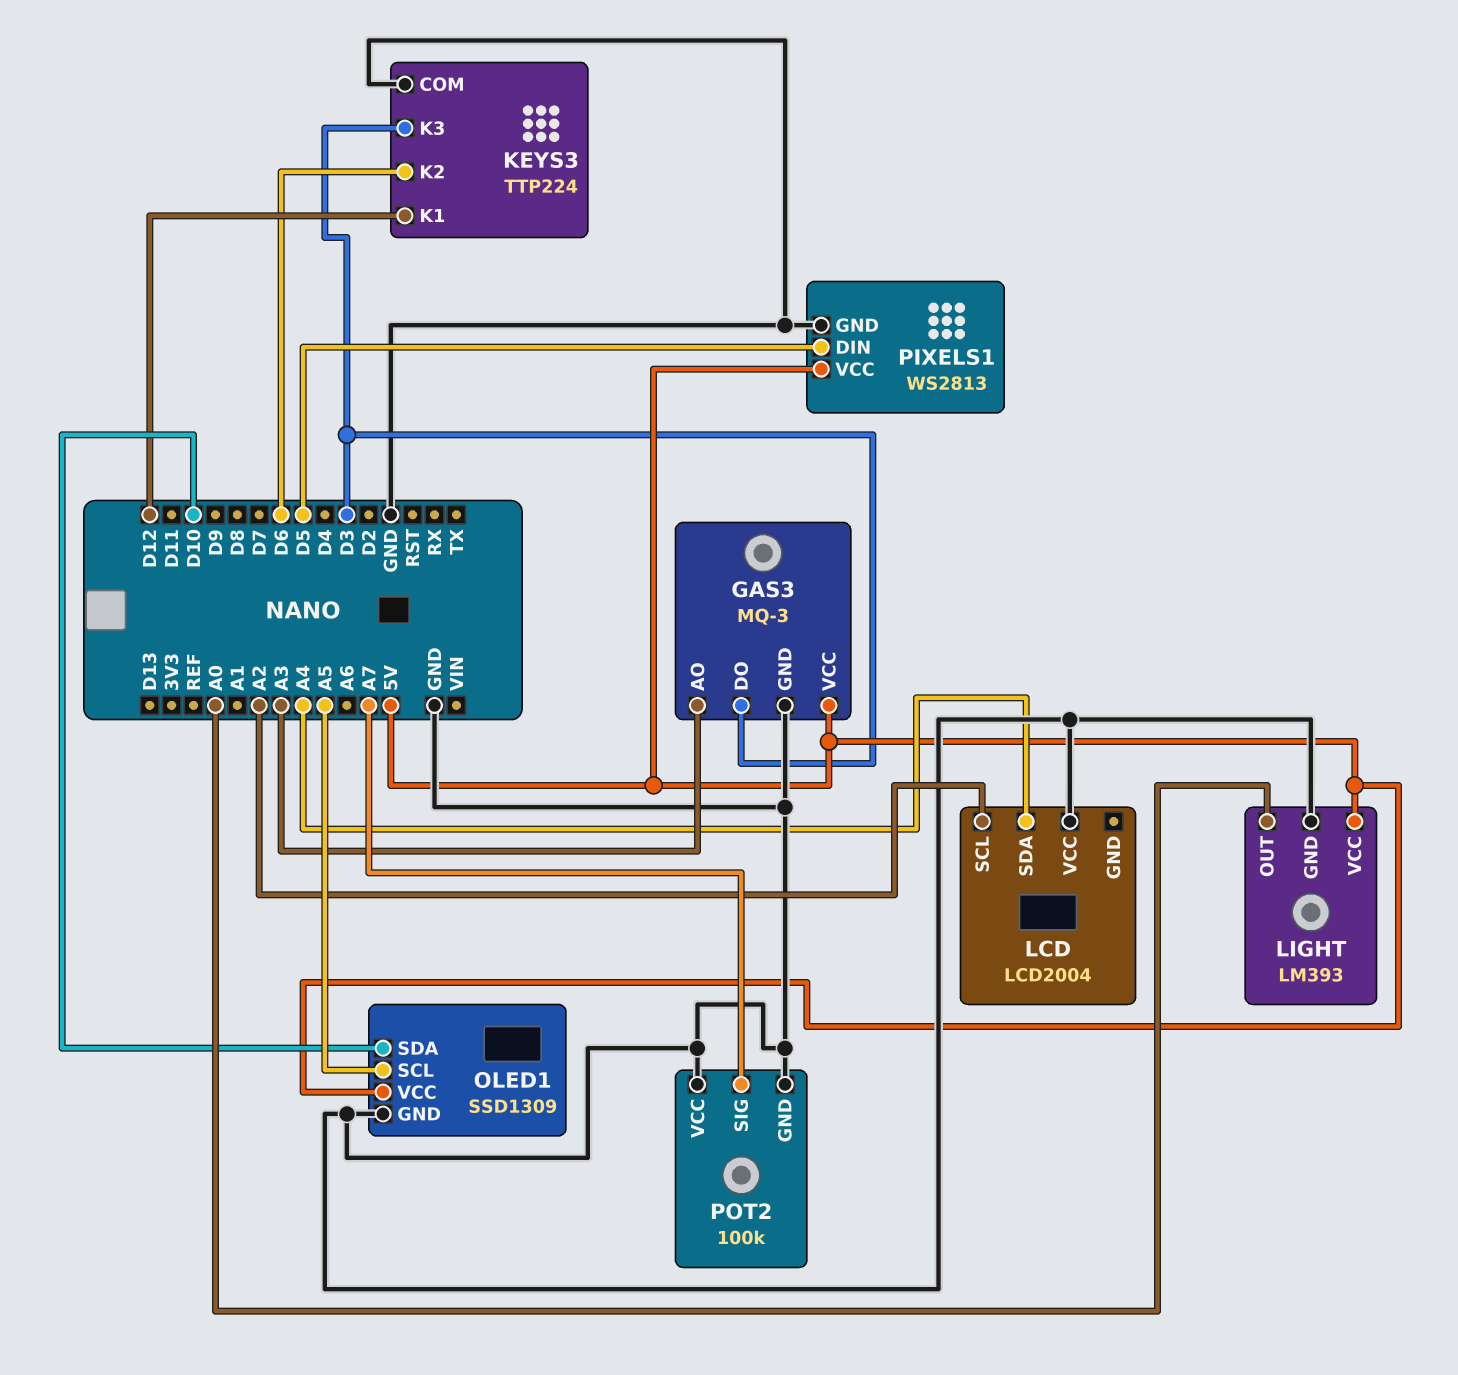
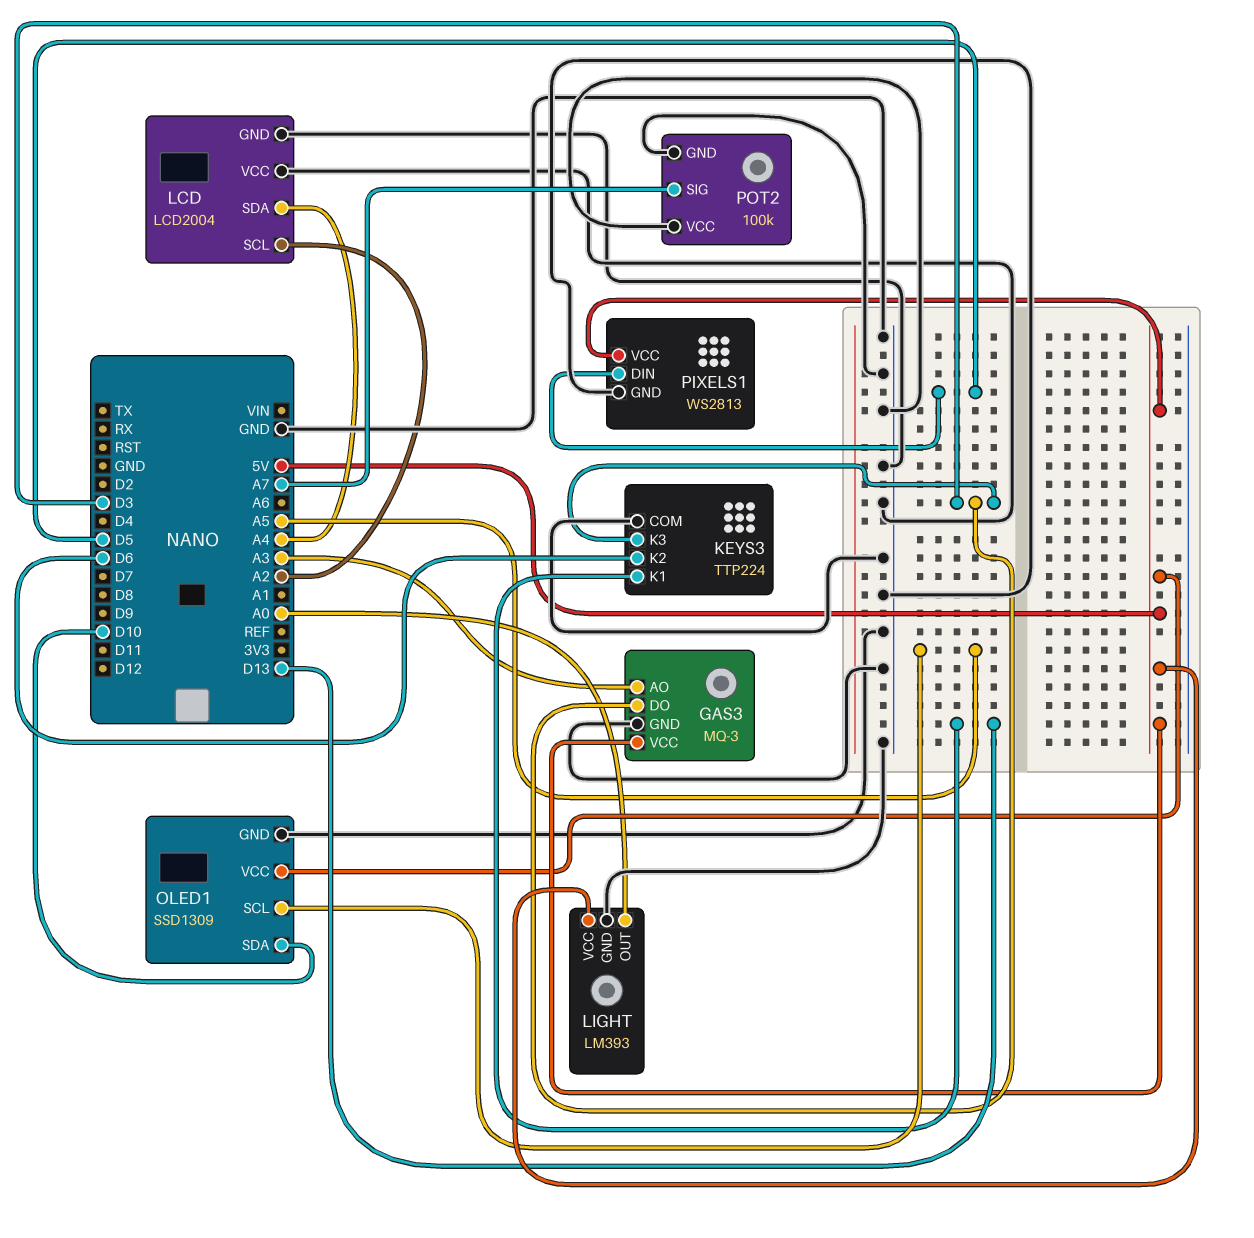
KEYS3 pin K1: D12 -> D13
LCD pin GND: none -> GND

